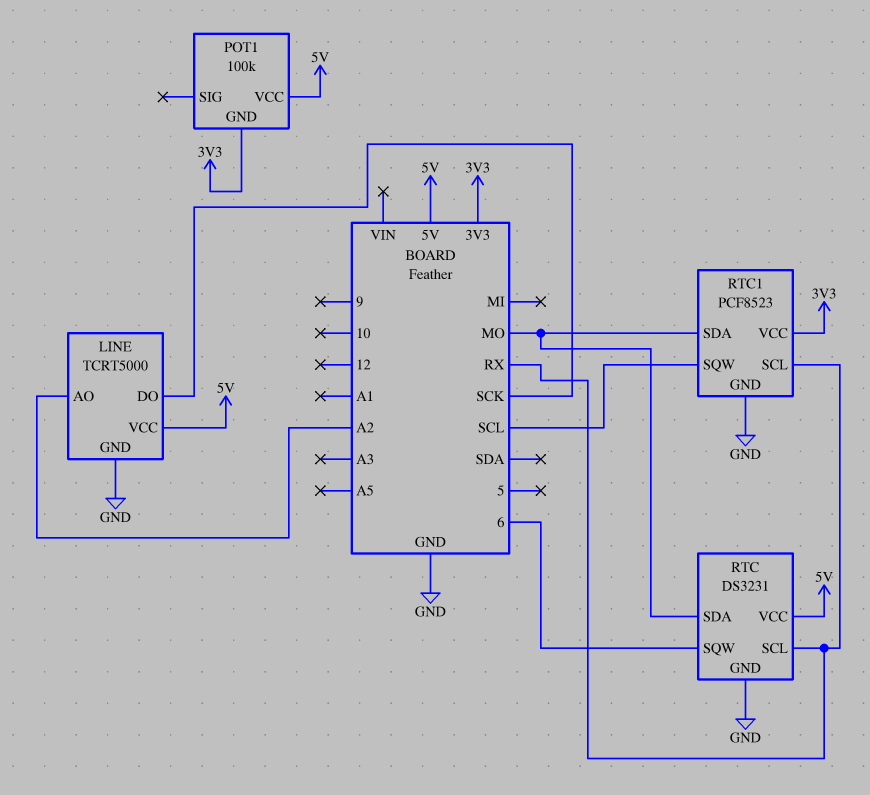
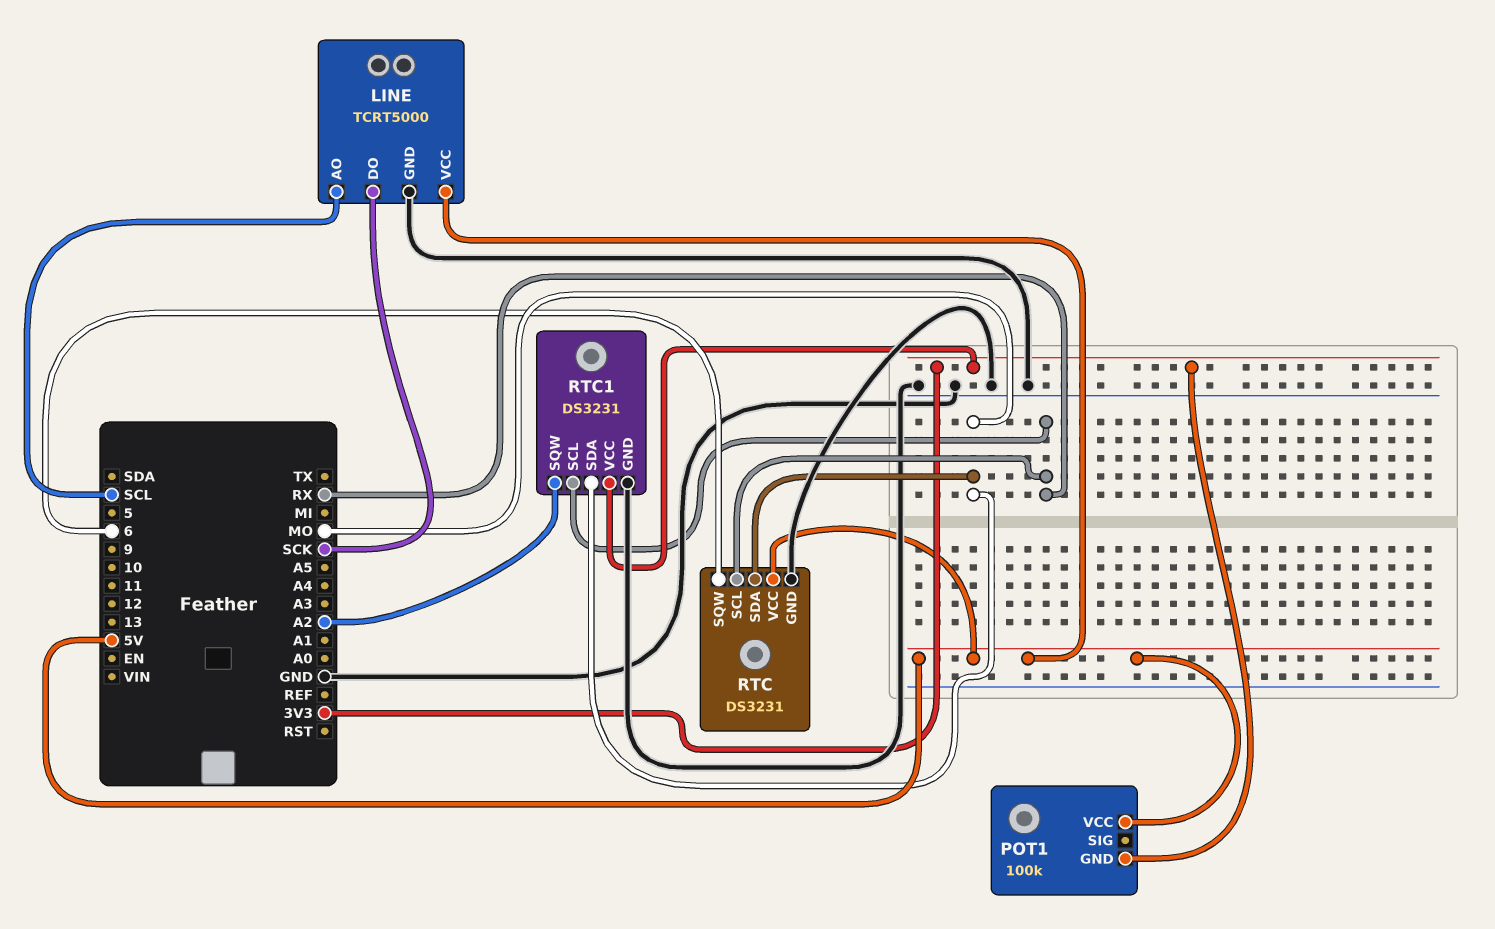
LINE pin AO: A2 -> SCL
RTC1: PCF8523 -> DS3231
RTC1 pin SQW: SCL -> A2

